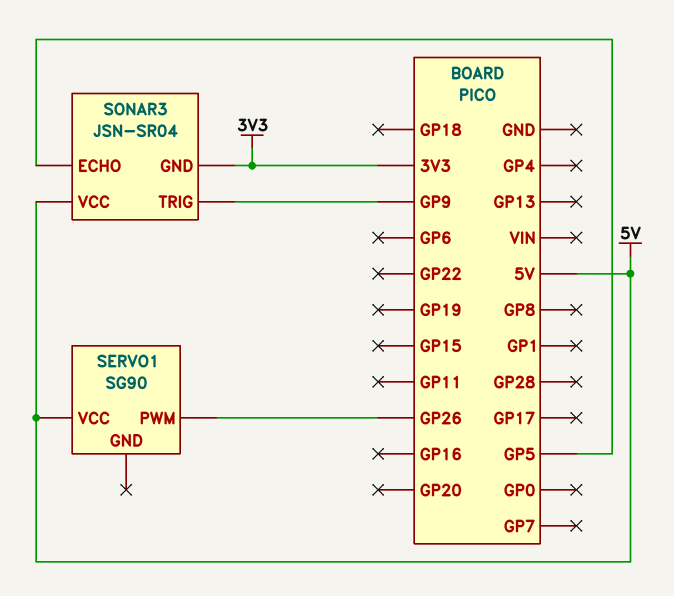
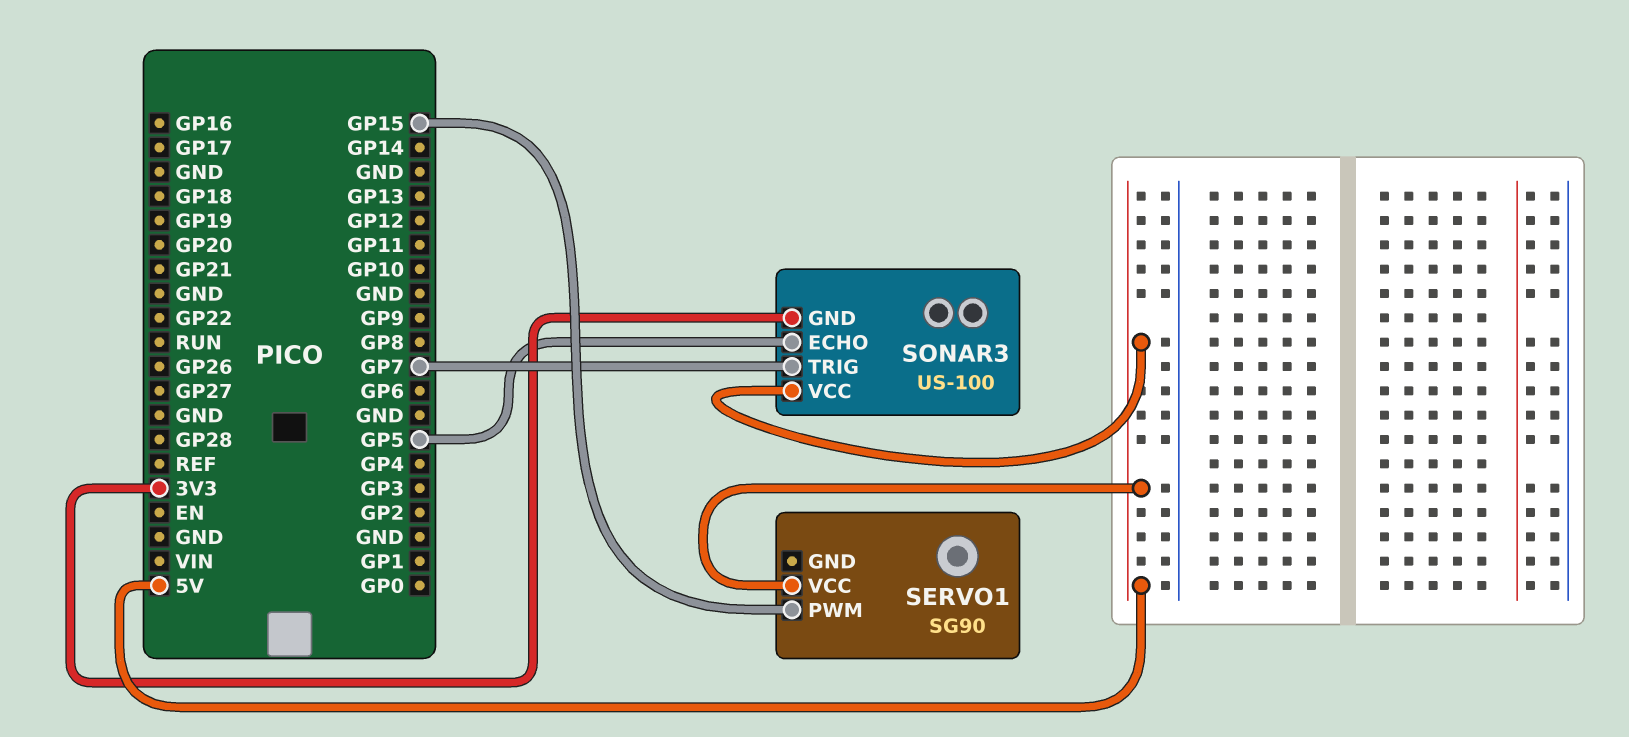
SERVO1 pin PWM: GP26 -> GP15
SONAR3: JSN-SR04 -> US-100
SONAR3 pin TRIG: GP9 -> GP7

